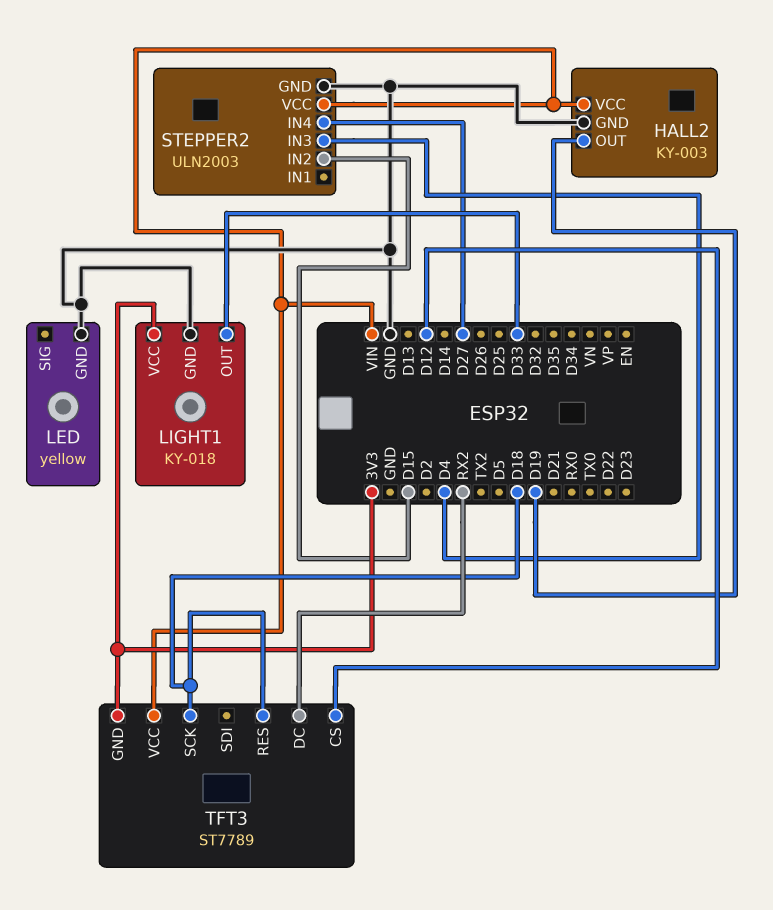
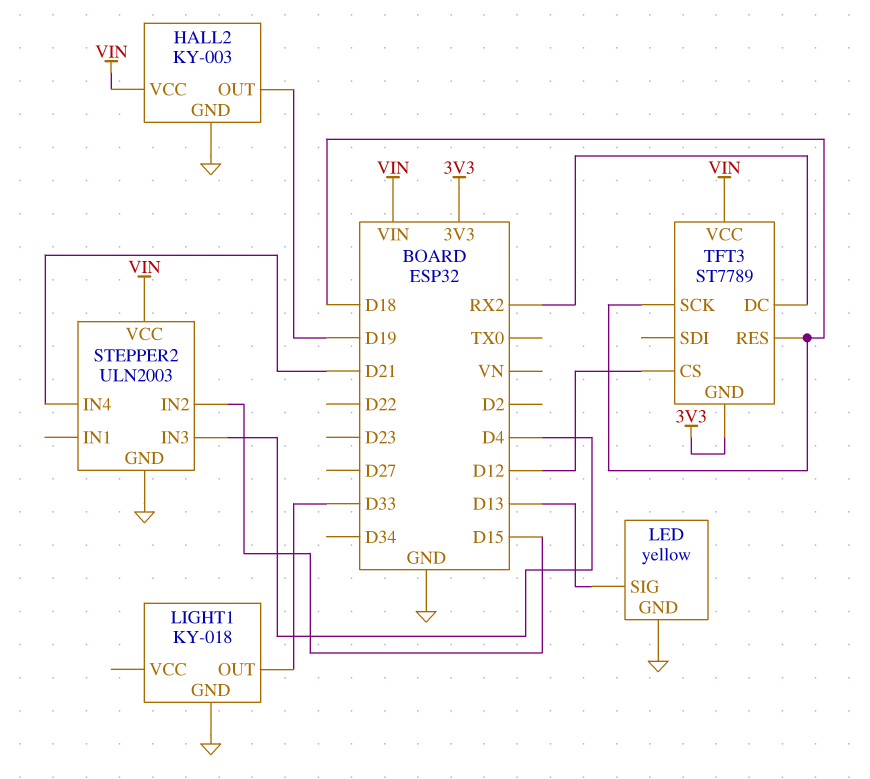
LED pin SIG: none -> D13
LIGHT1 pin VCC: 3V3 -> none
STEPPER2 pin IN4: D27 -> D21

